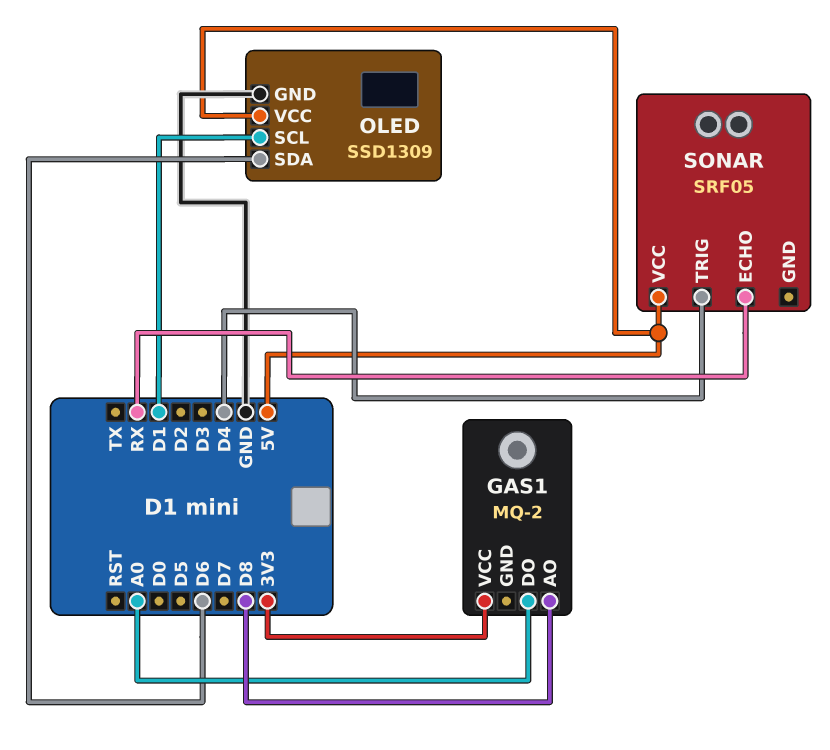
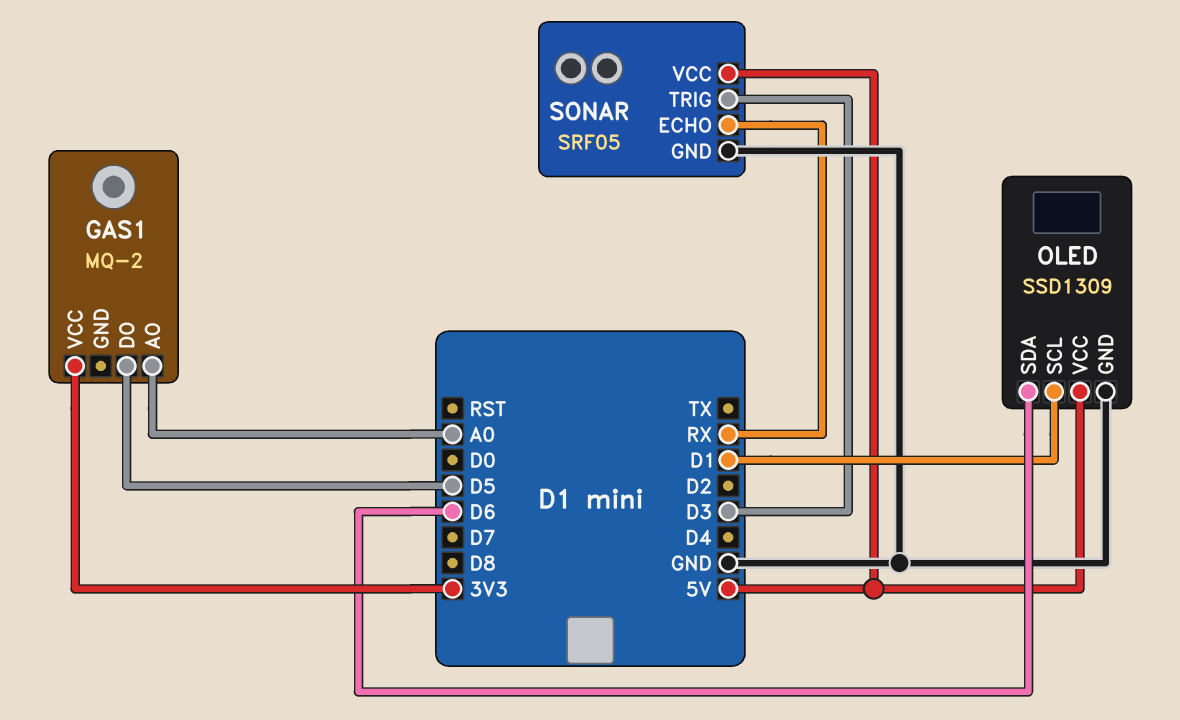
GAS1 pin AO: D8 -> A0
GAS1 pin DO: A0 -> D5
SONAR pin GND: none -> GND
SONAR pin TRIG: D4 -> D3

